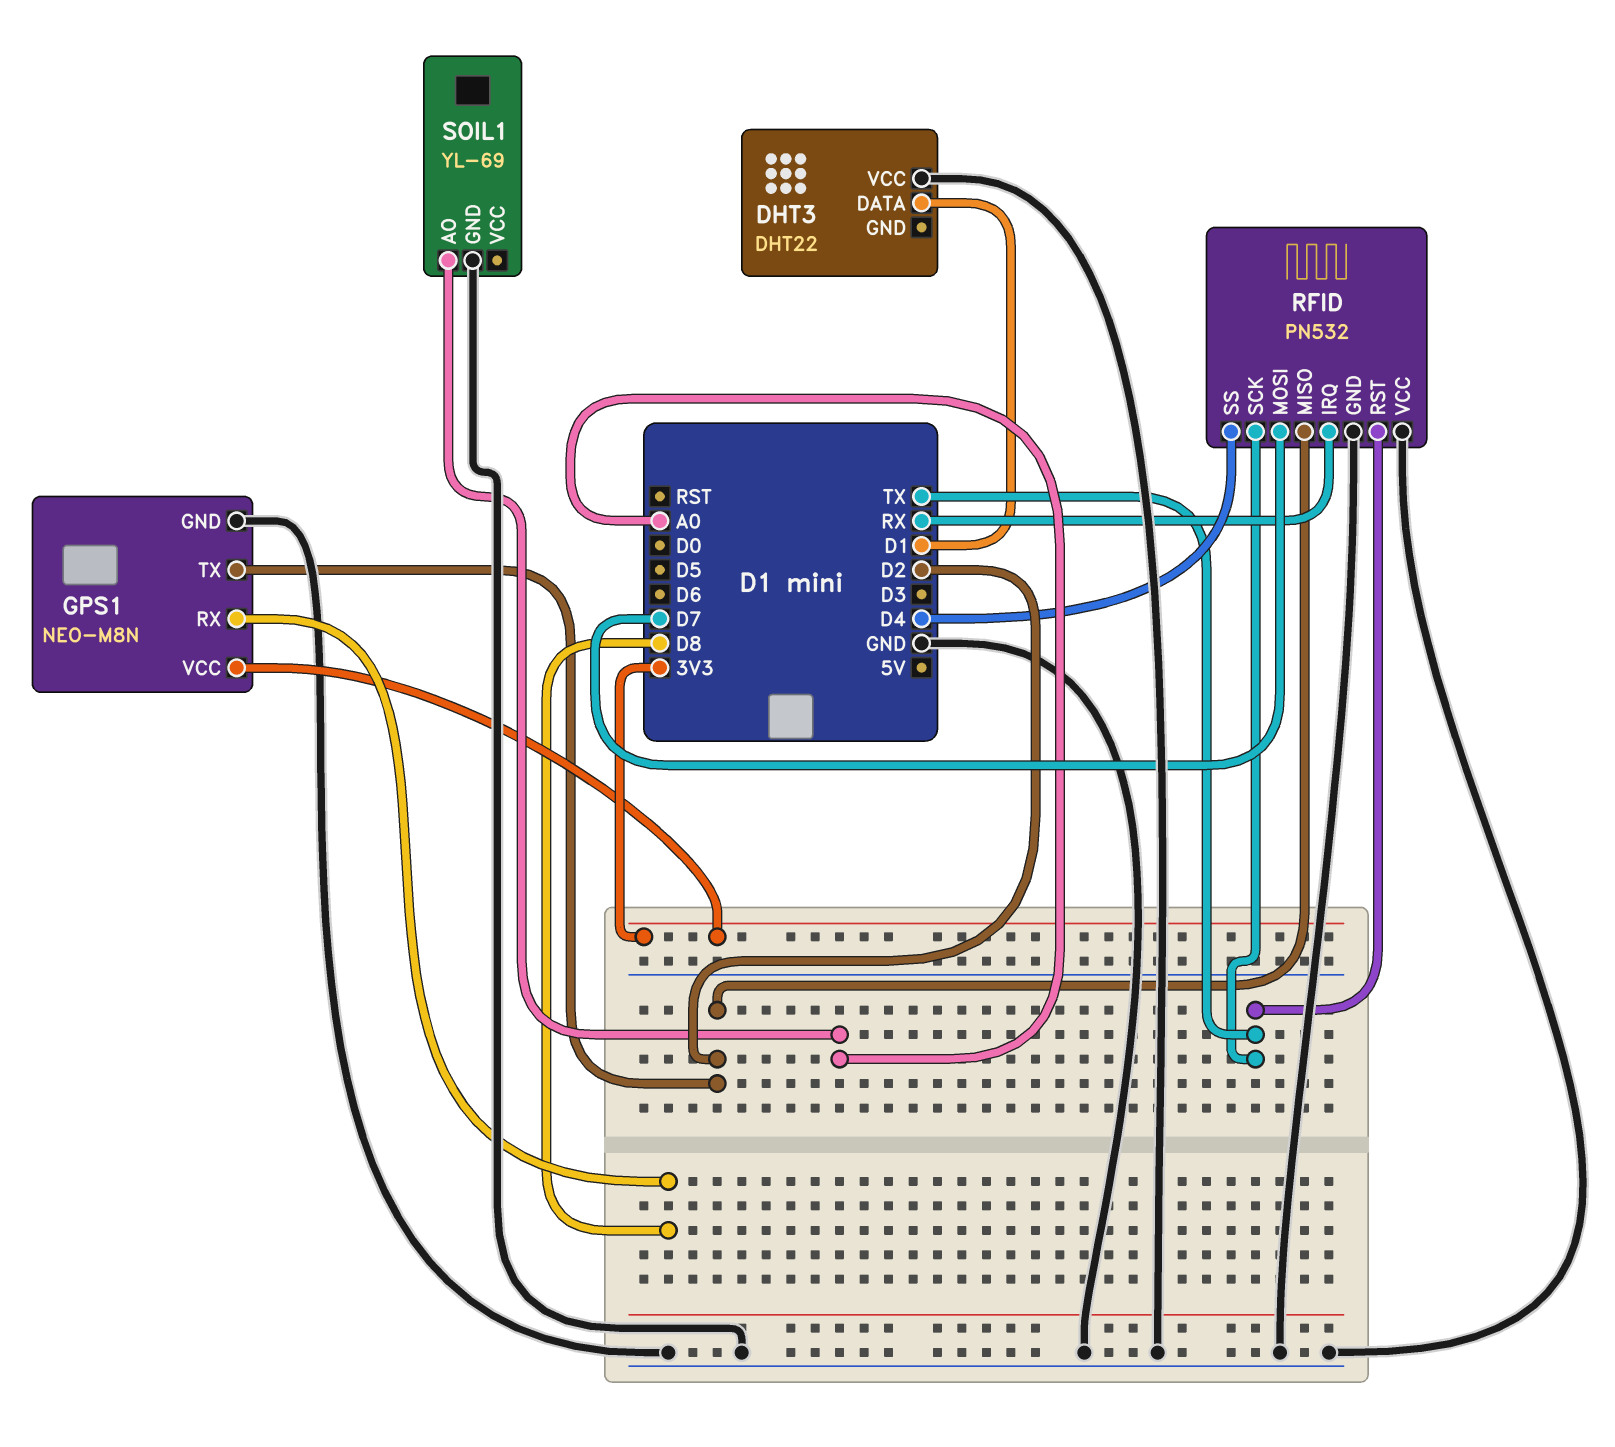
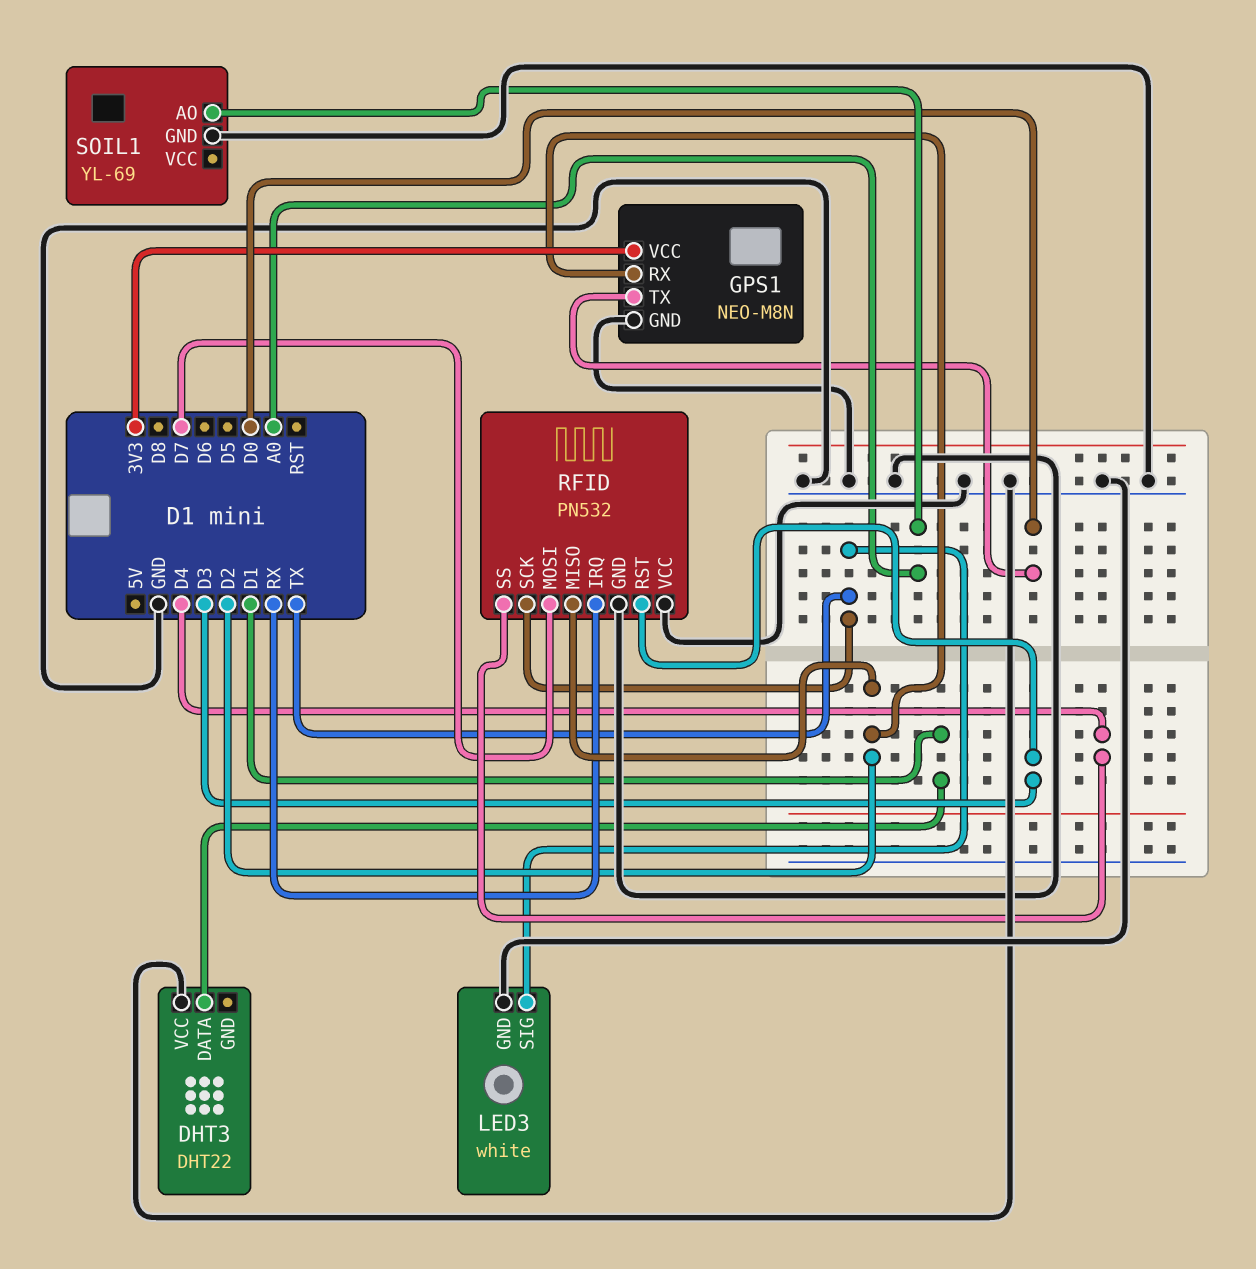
GPS1 pin RX: D8 -> D2
GPS1 pin TX: D2 -> D0
LED3: none -> white
LED3 pin GND: none -> GND
LED3 pin SIG: none -> TX
RFID pin RST: TX -> D3

